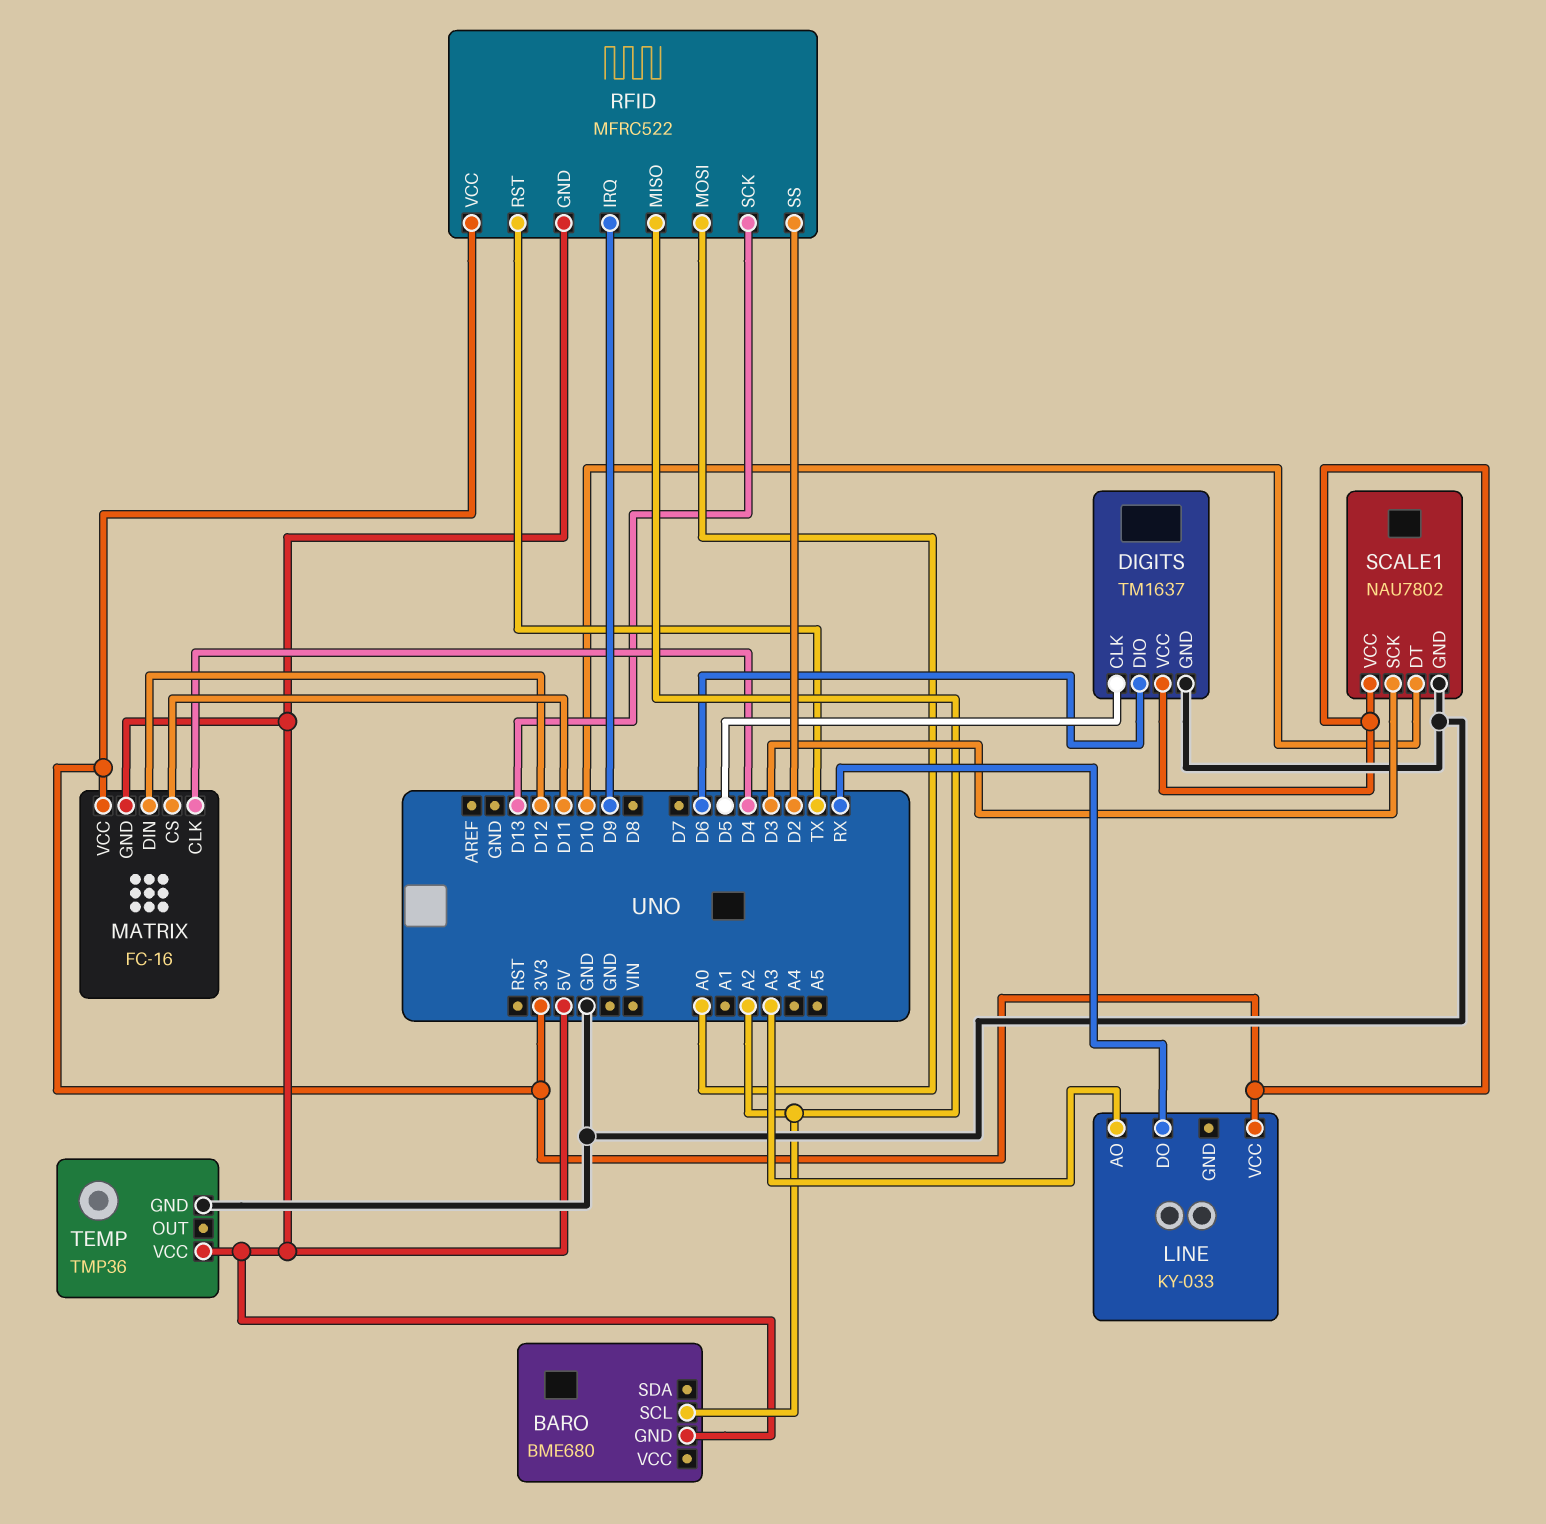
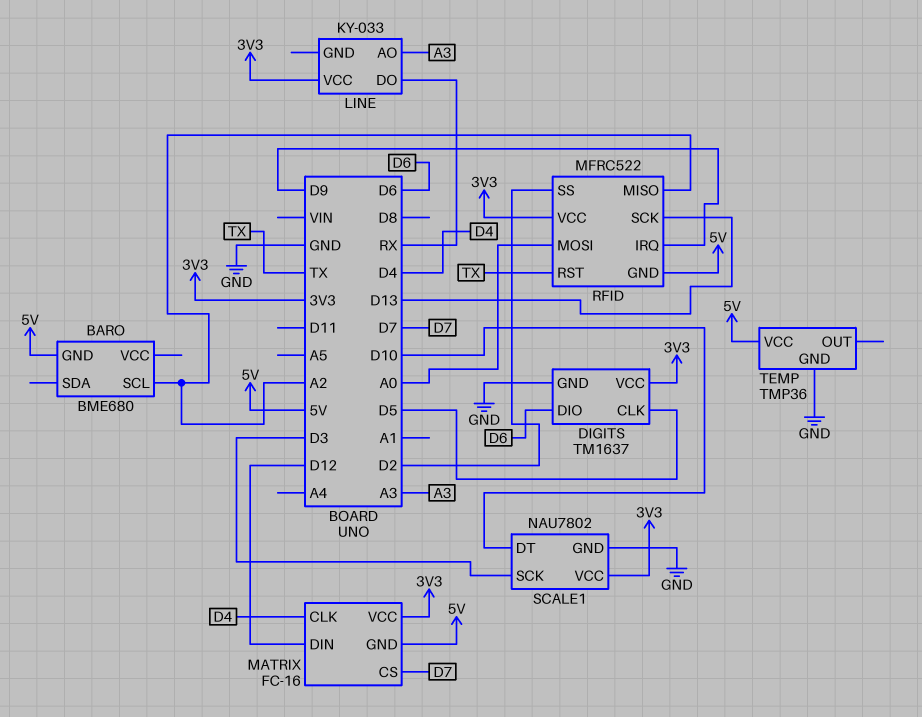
MATRIX pin CS: D11 -> D7

